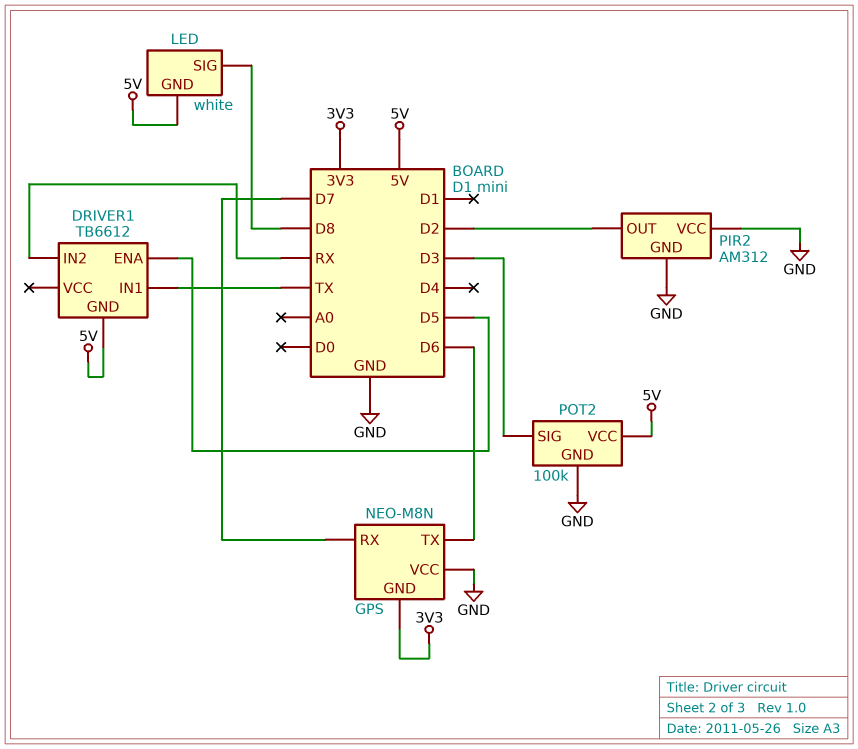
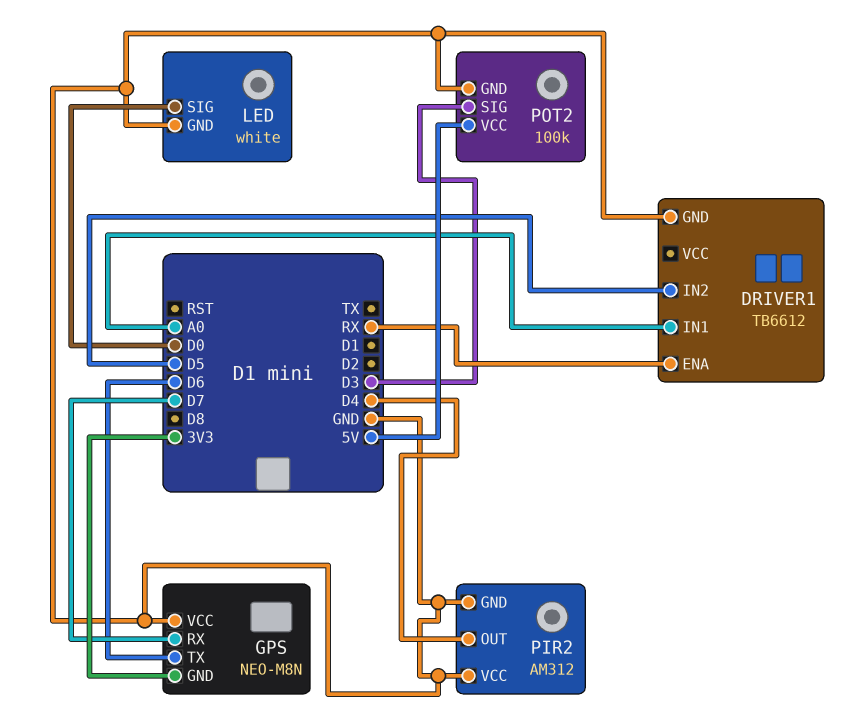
DRIVER1 pin ENA: D5 -> RX
DRIVER1 pin GND: 5V -> GND
DRIVER1 pin IN1: TX -> A0
DRIVER1 pin IN2: RX -> D5
LED pin GND: 5V -> GND
LED pin SIG: D8 -> D0
PIR2 pin OUT: D2 -> D4

